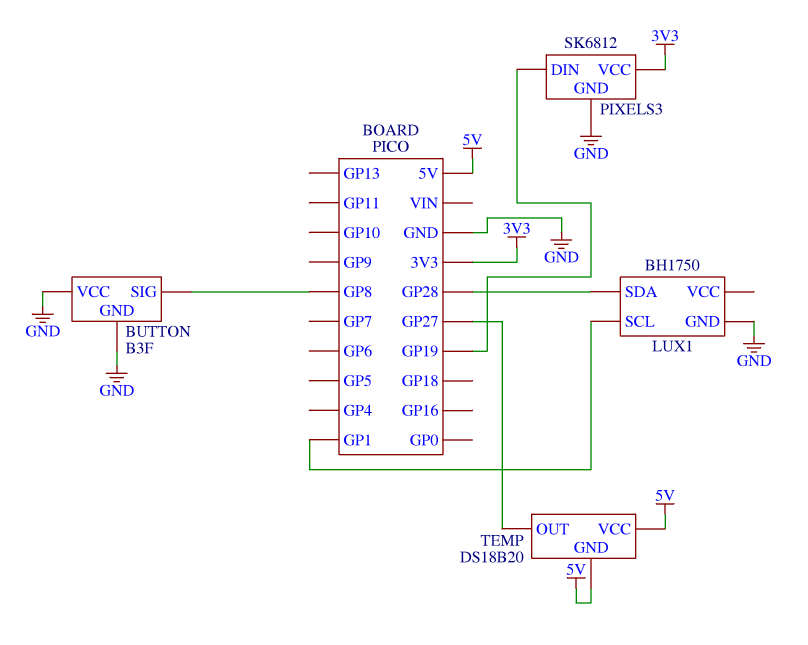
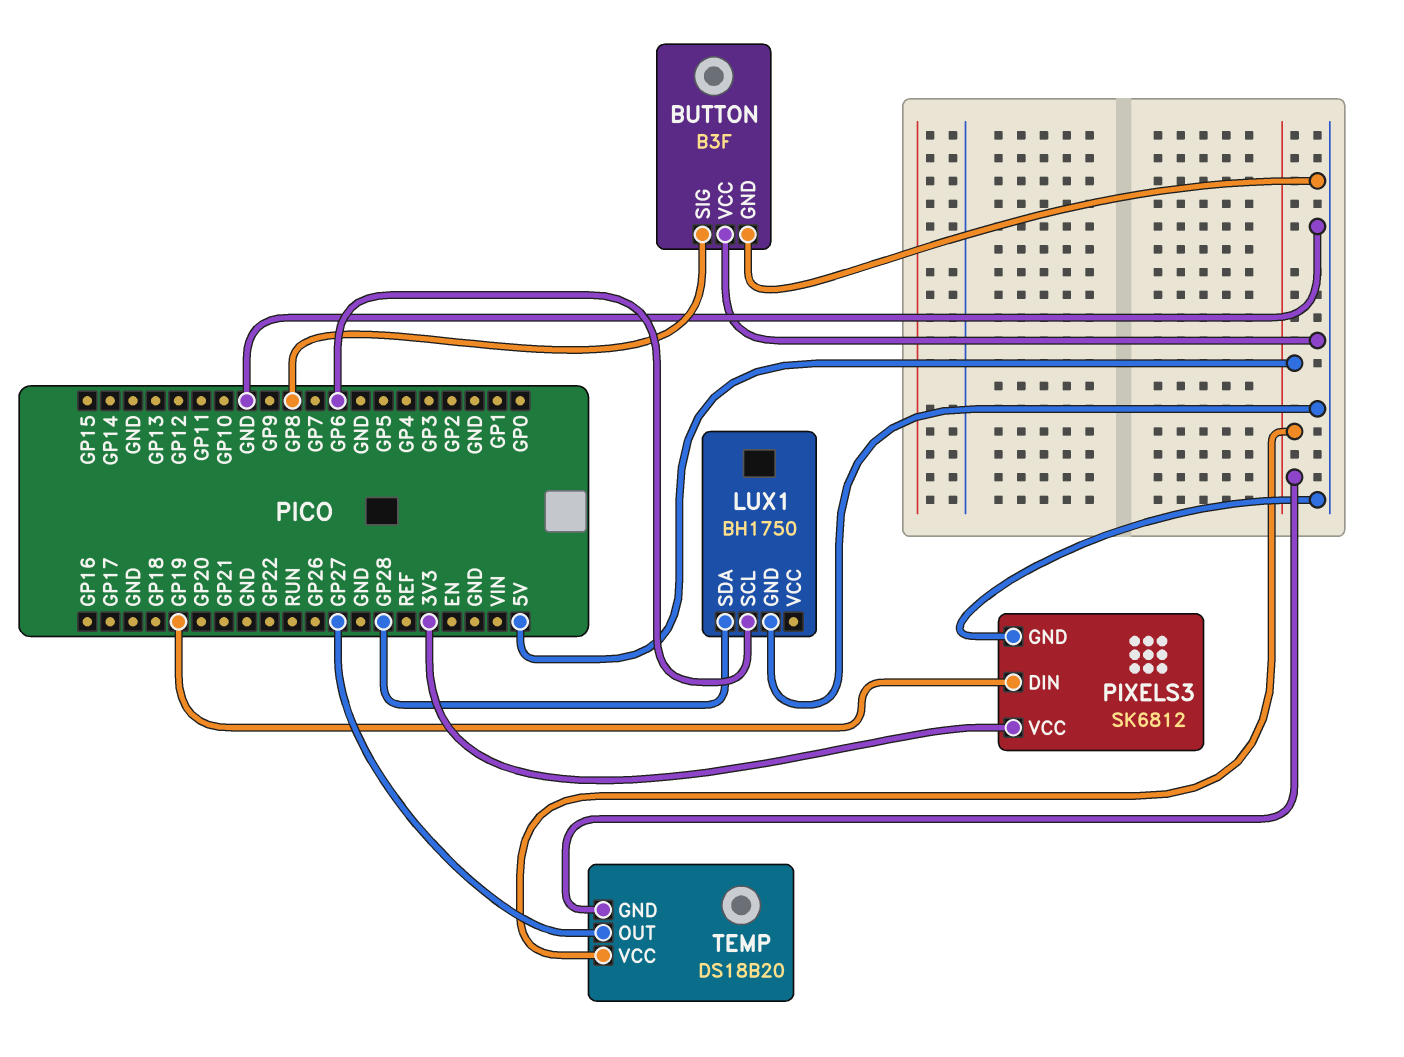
LUX1 pin SCL: GP1 -> GP6

